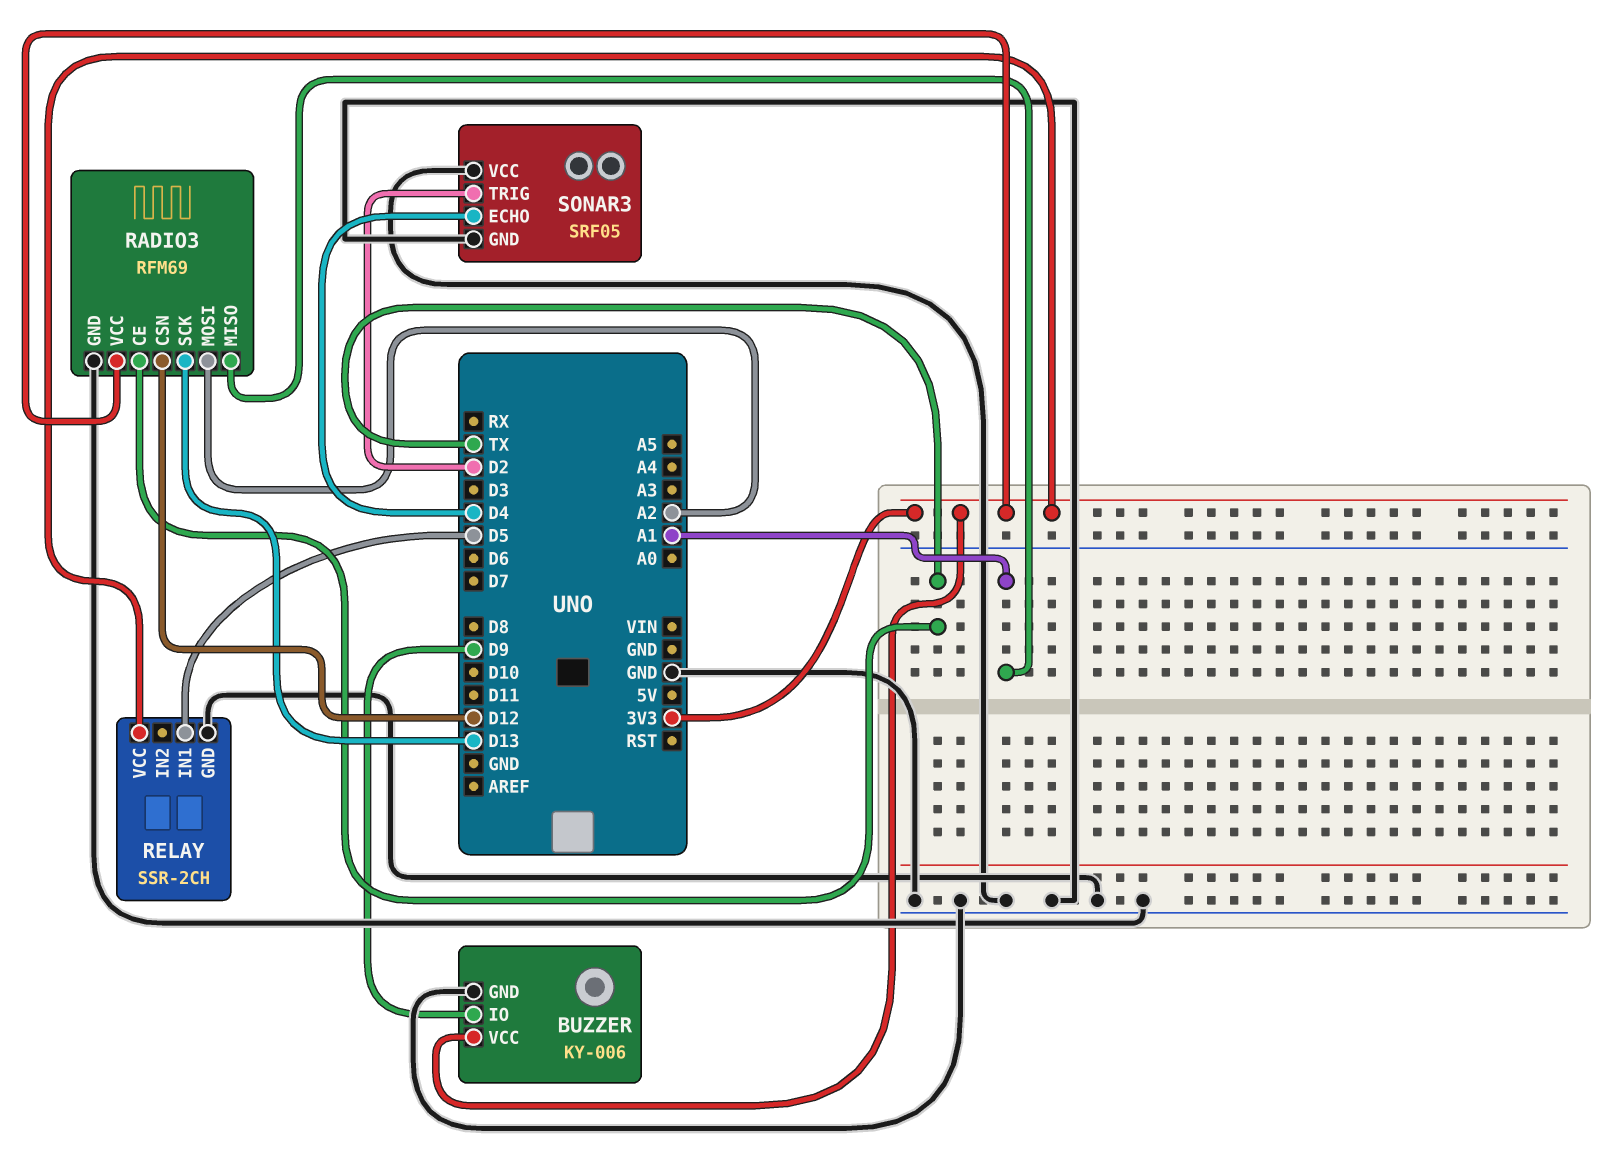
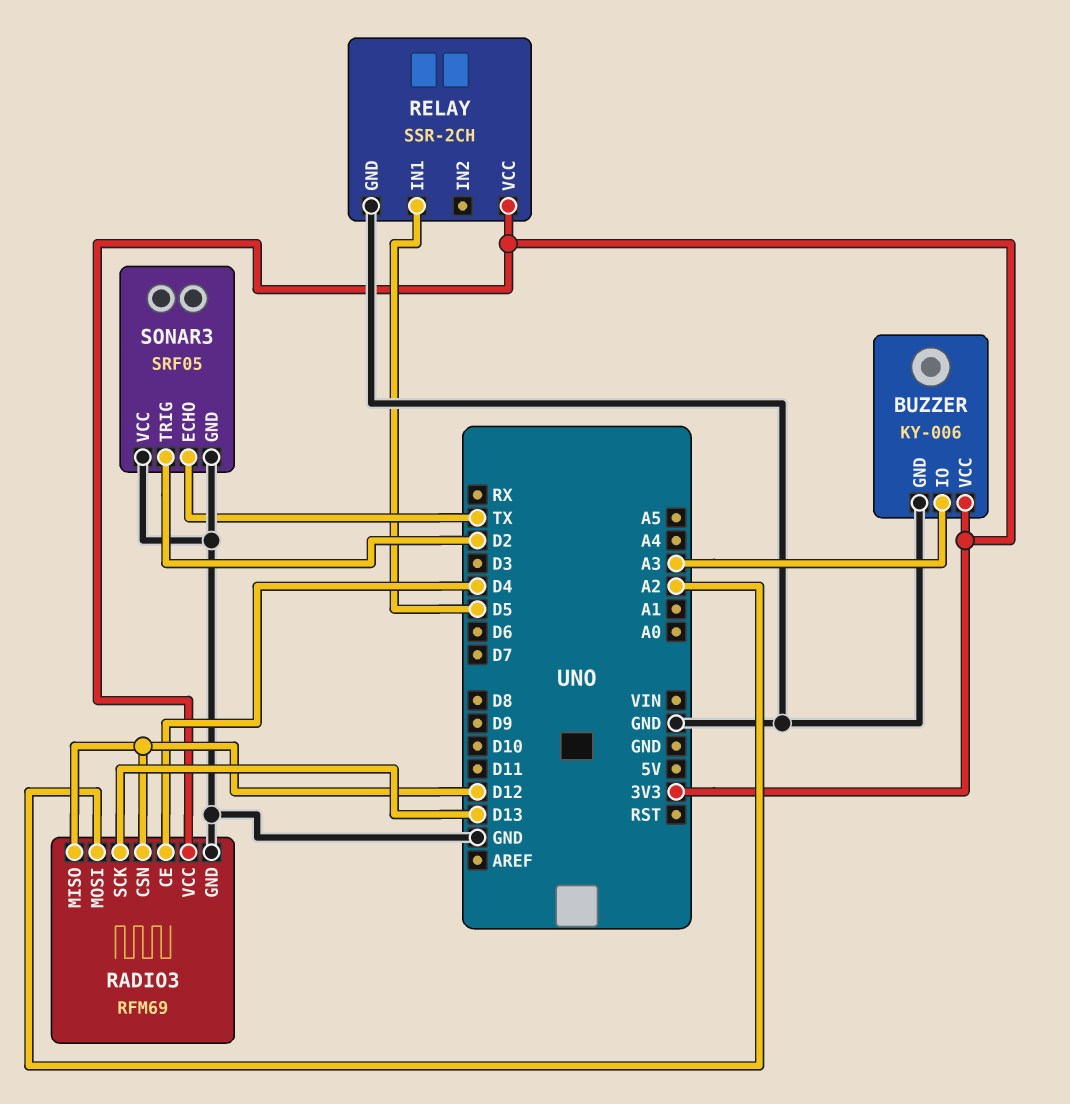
BUZZER pin IO: D9 -> A3
RADIO3 pin CE: TX -> D4
RADIO3 pin MISO: A1 -> D12
SONAR3 pin ECHO: D4 -> TX

